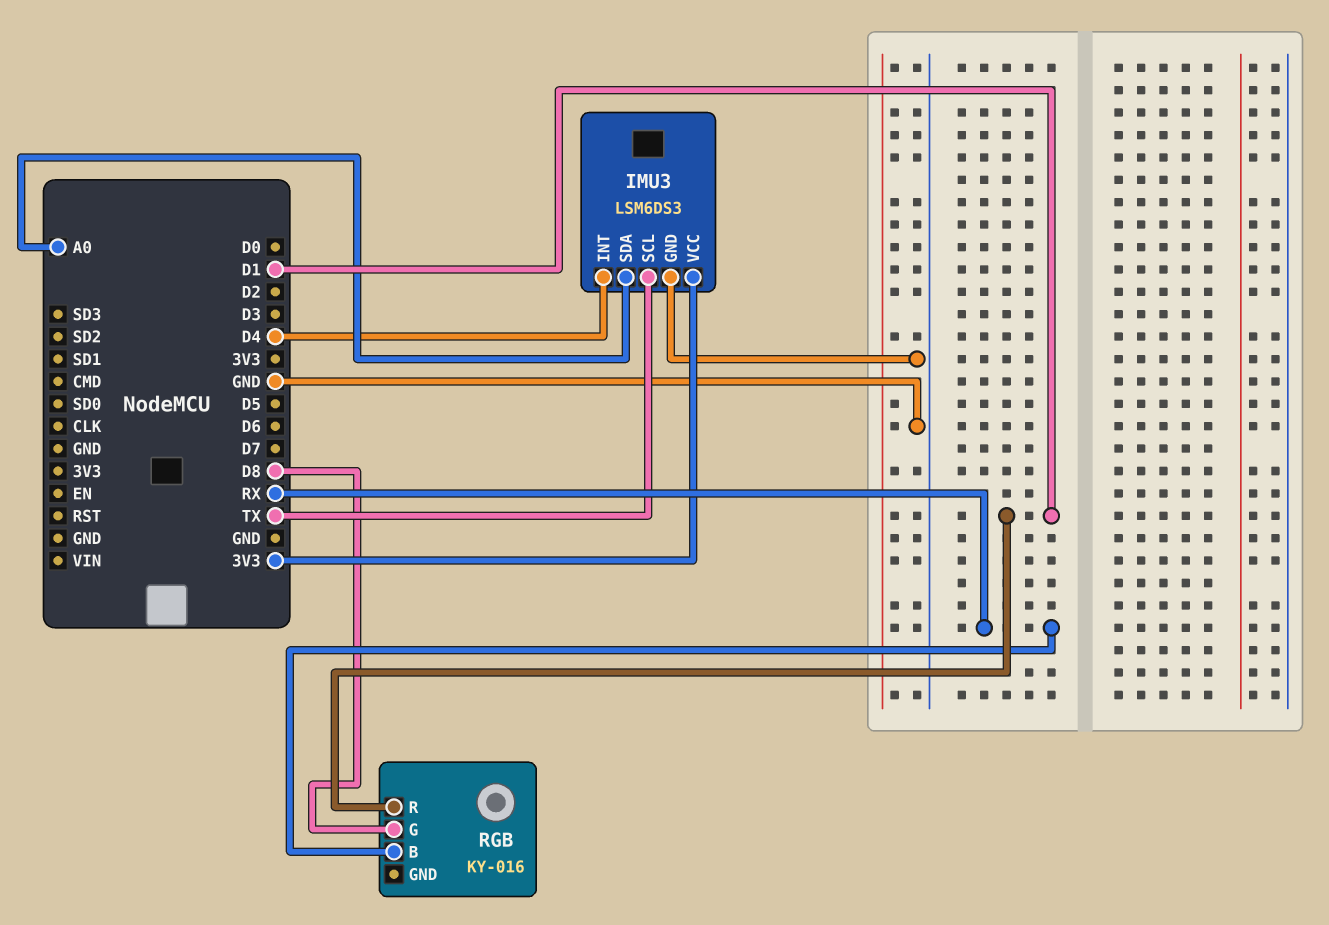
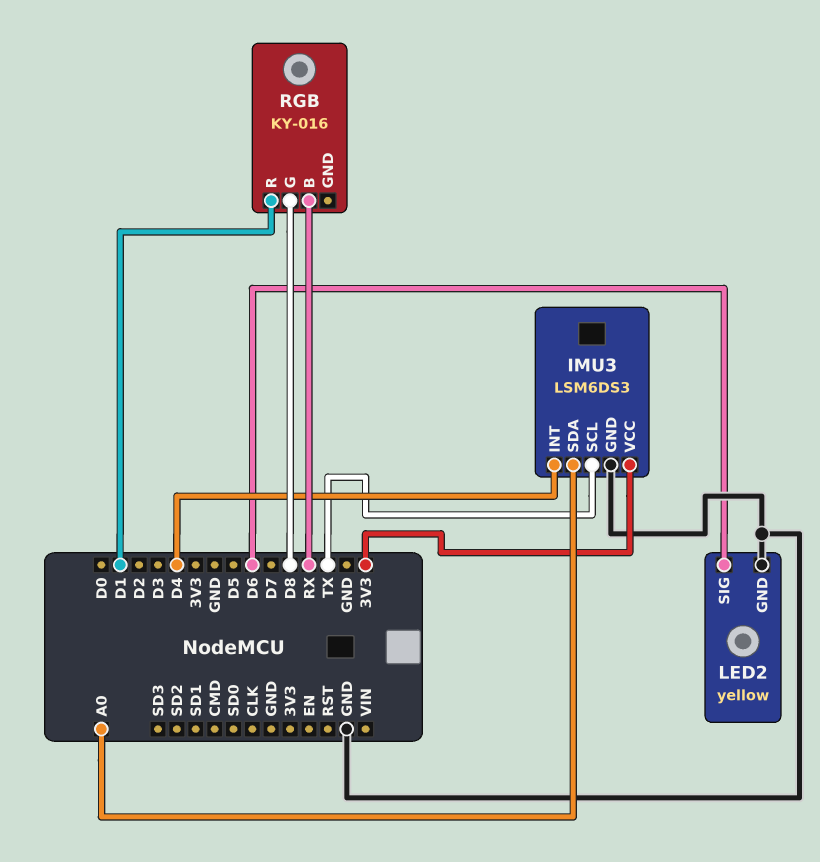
LED2: none -> yellow
LED2 pin GND: none -> GND
LED2 pin SIG: none -> D6

